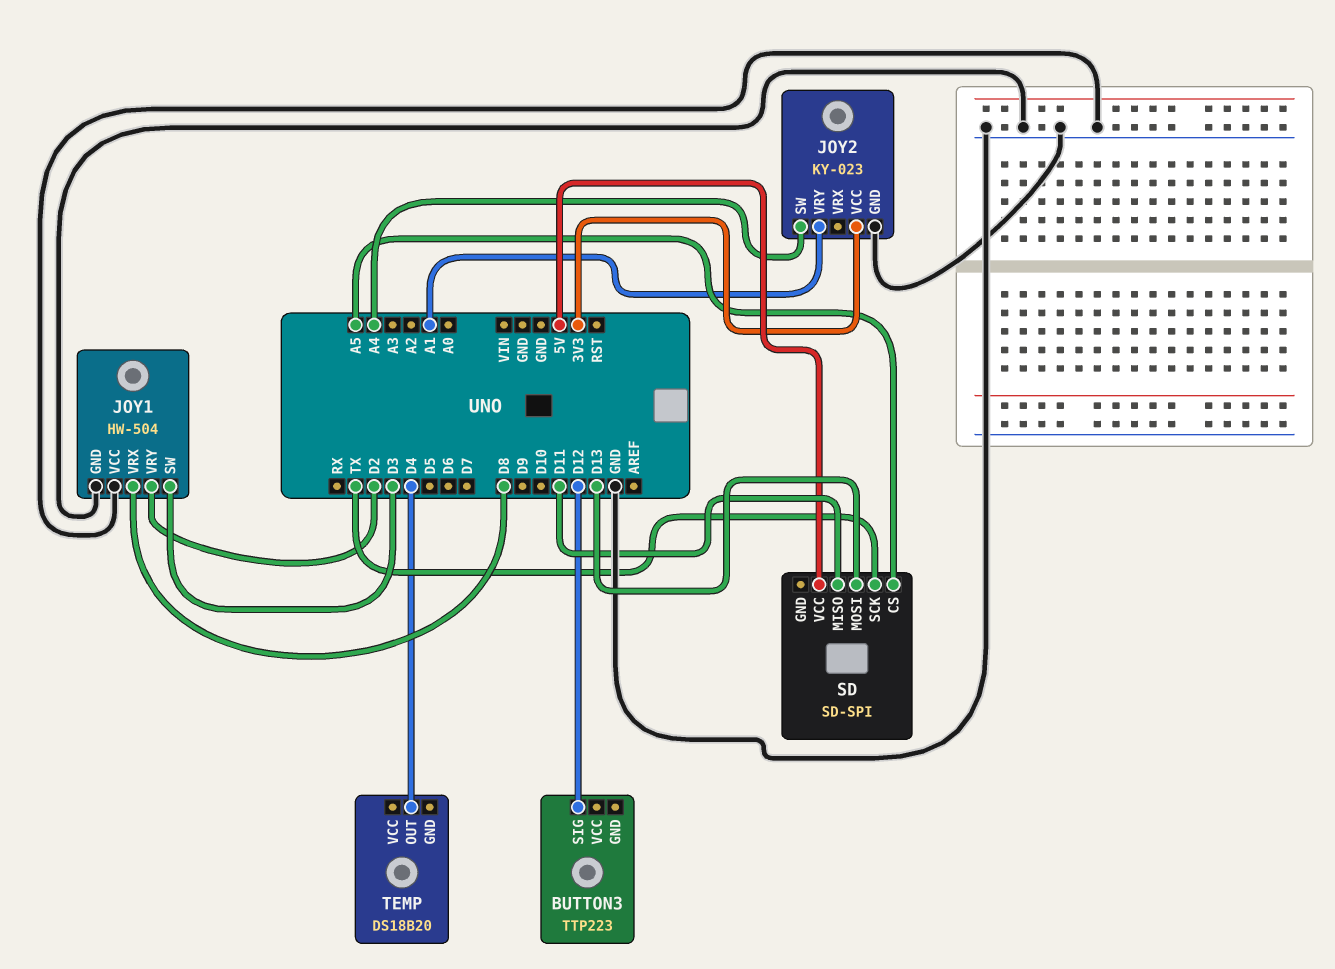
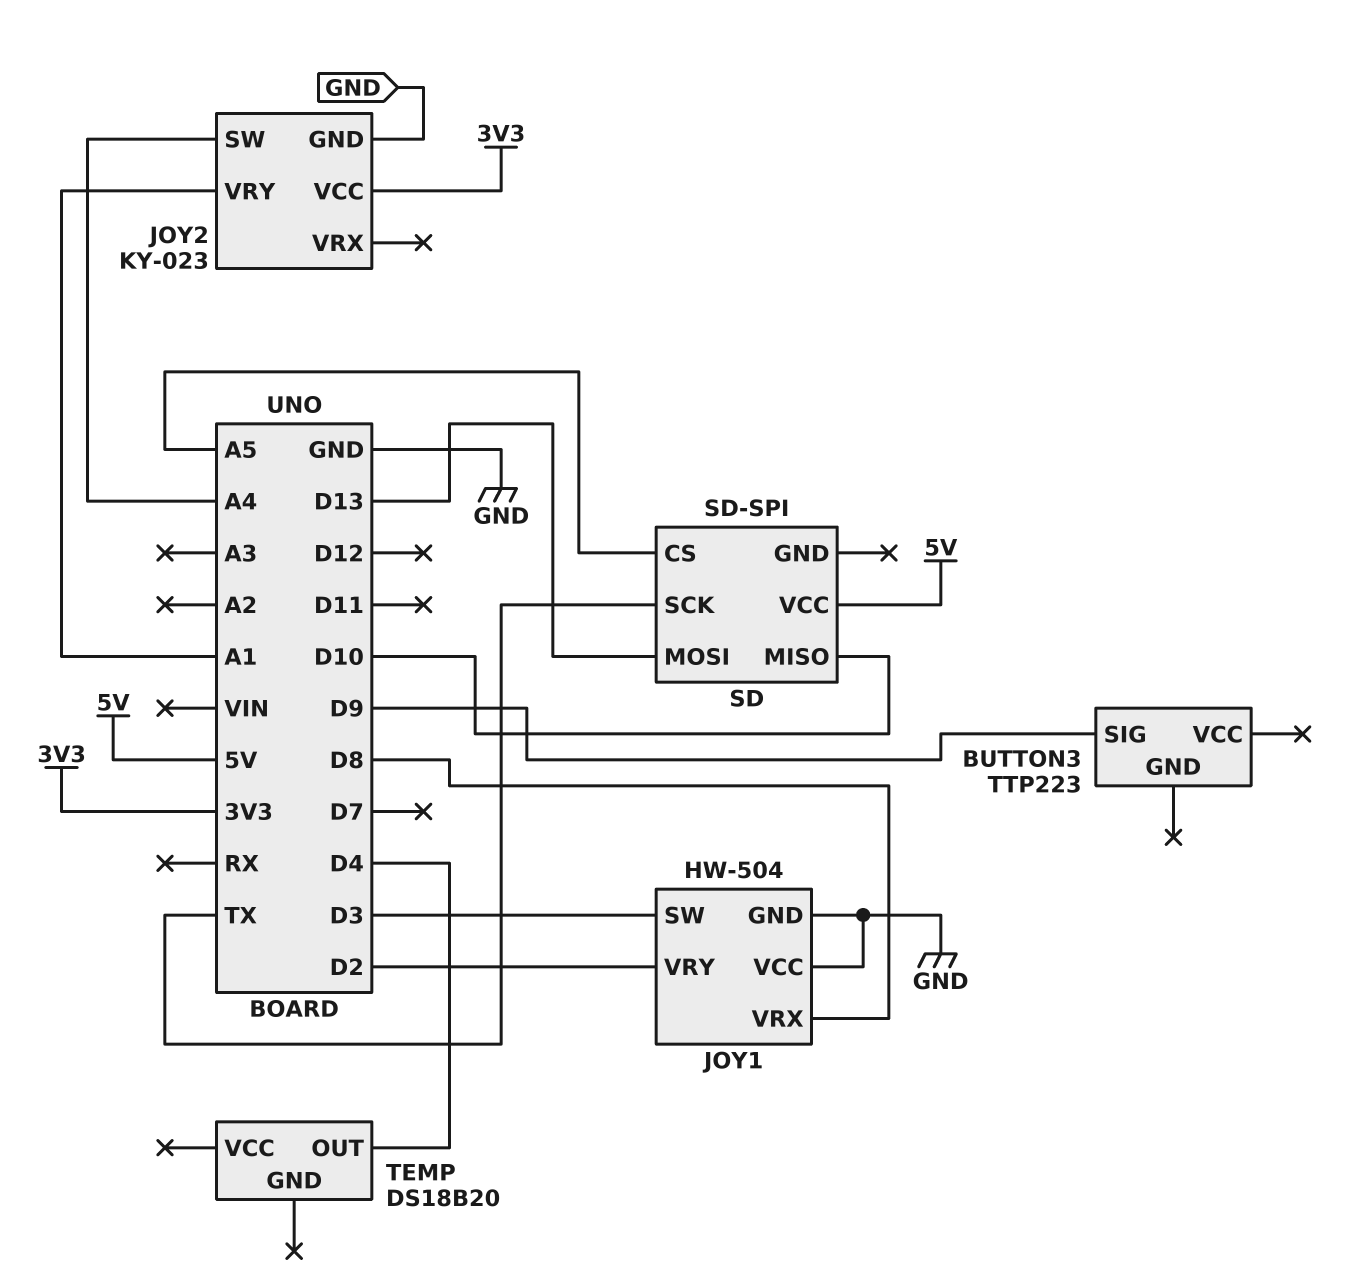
BUTTON3 pin SIG: D12 -> D9
SD pin MISO: D11 -> D10

